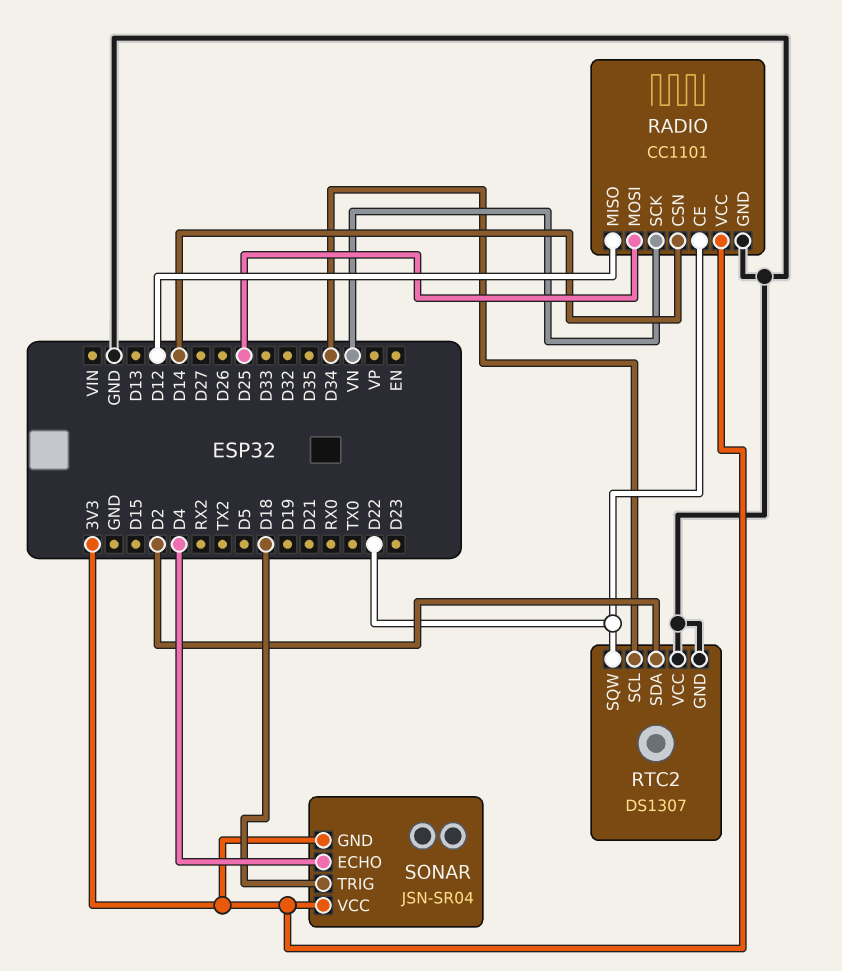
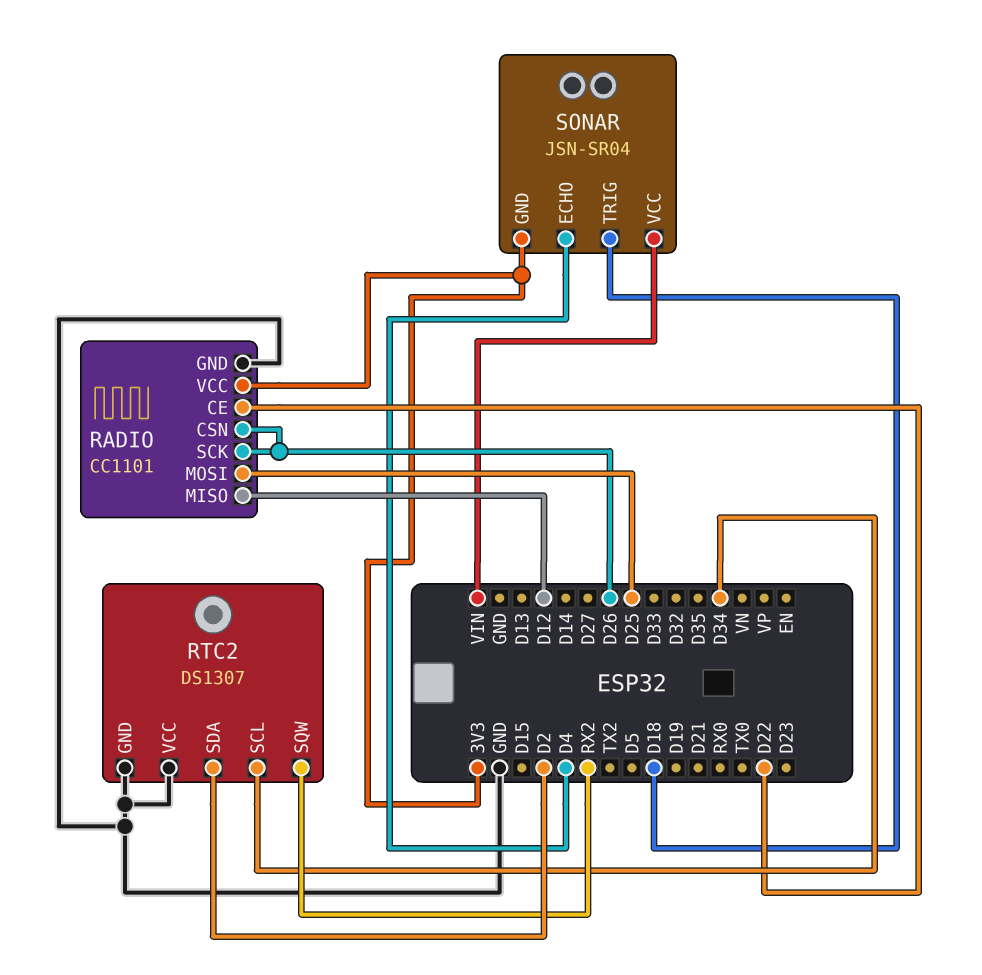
RADIO pin CSN: D14 -> D26
RADIO pin SCK: VN -> D26
RTC2 pin SQW: D22 -> RX2
SONAR pin VCC: 3V3 -> VIN

